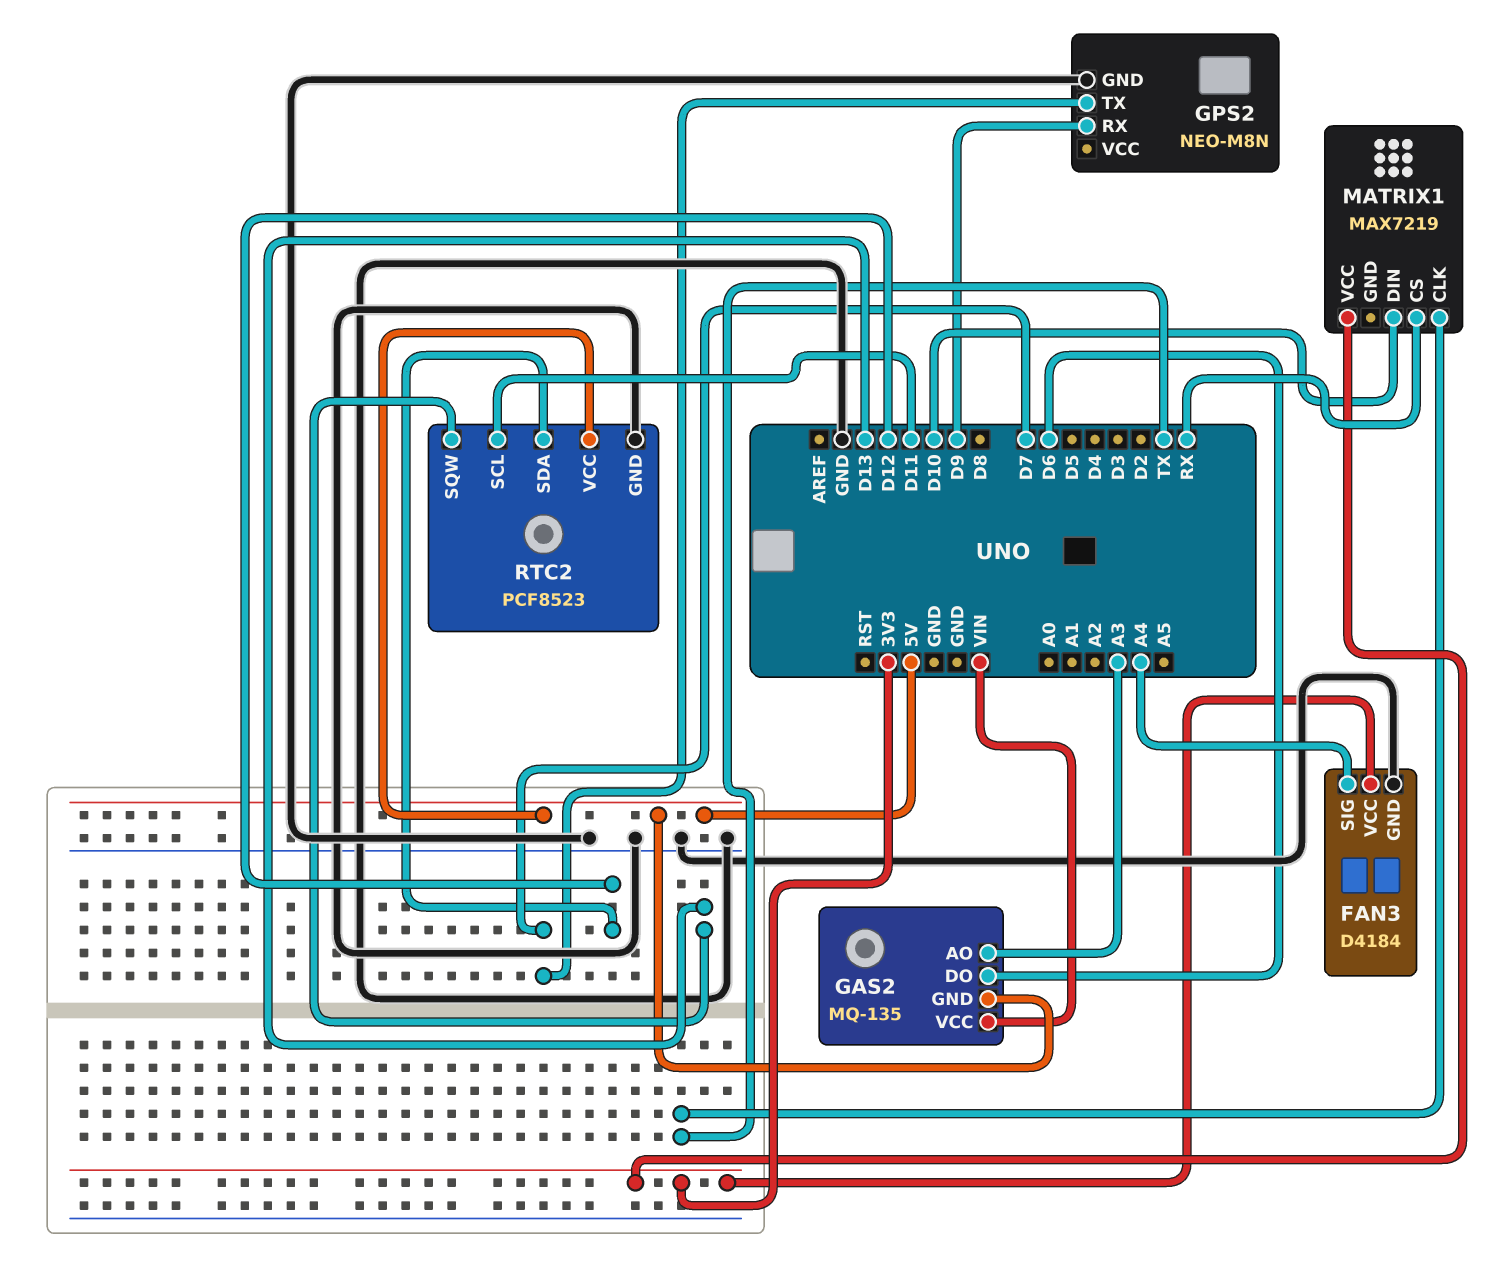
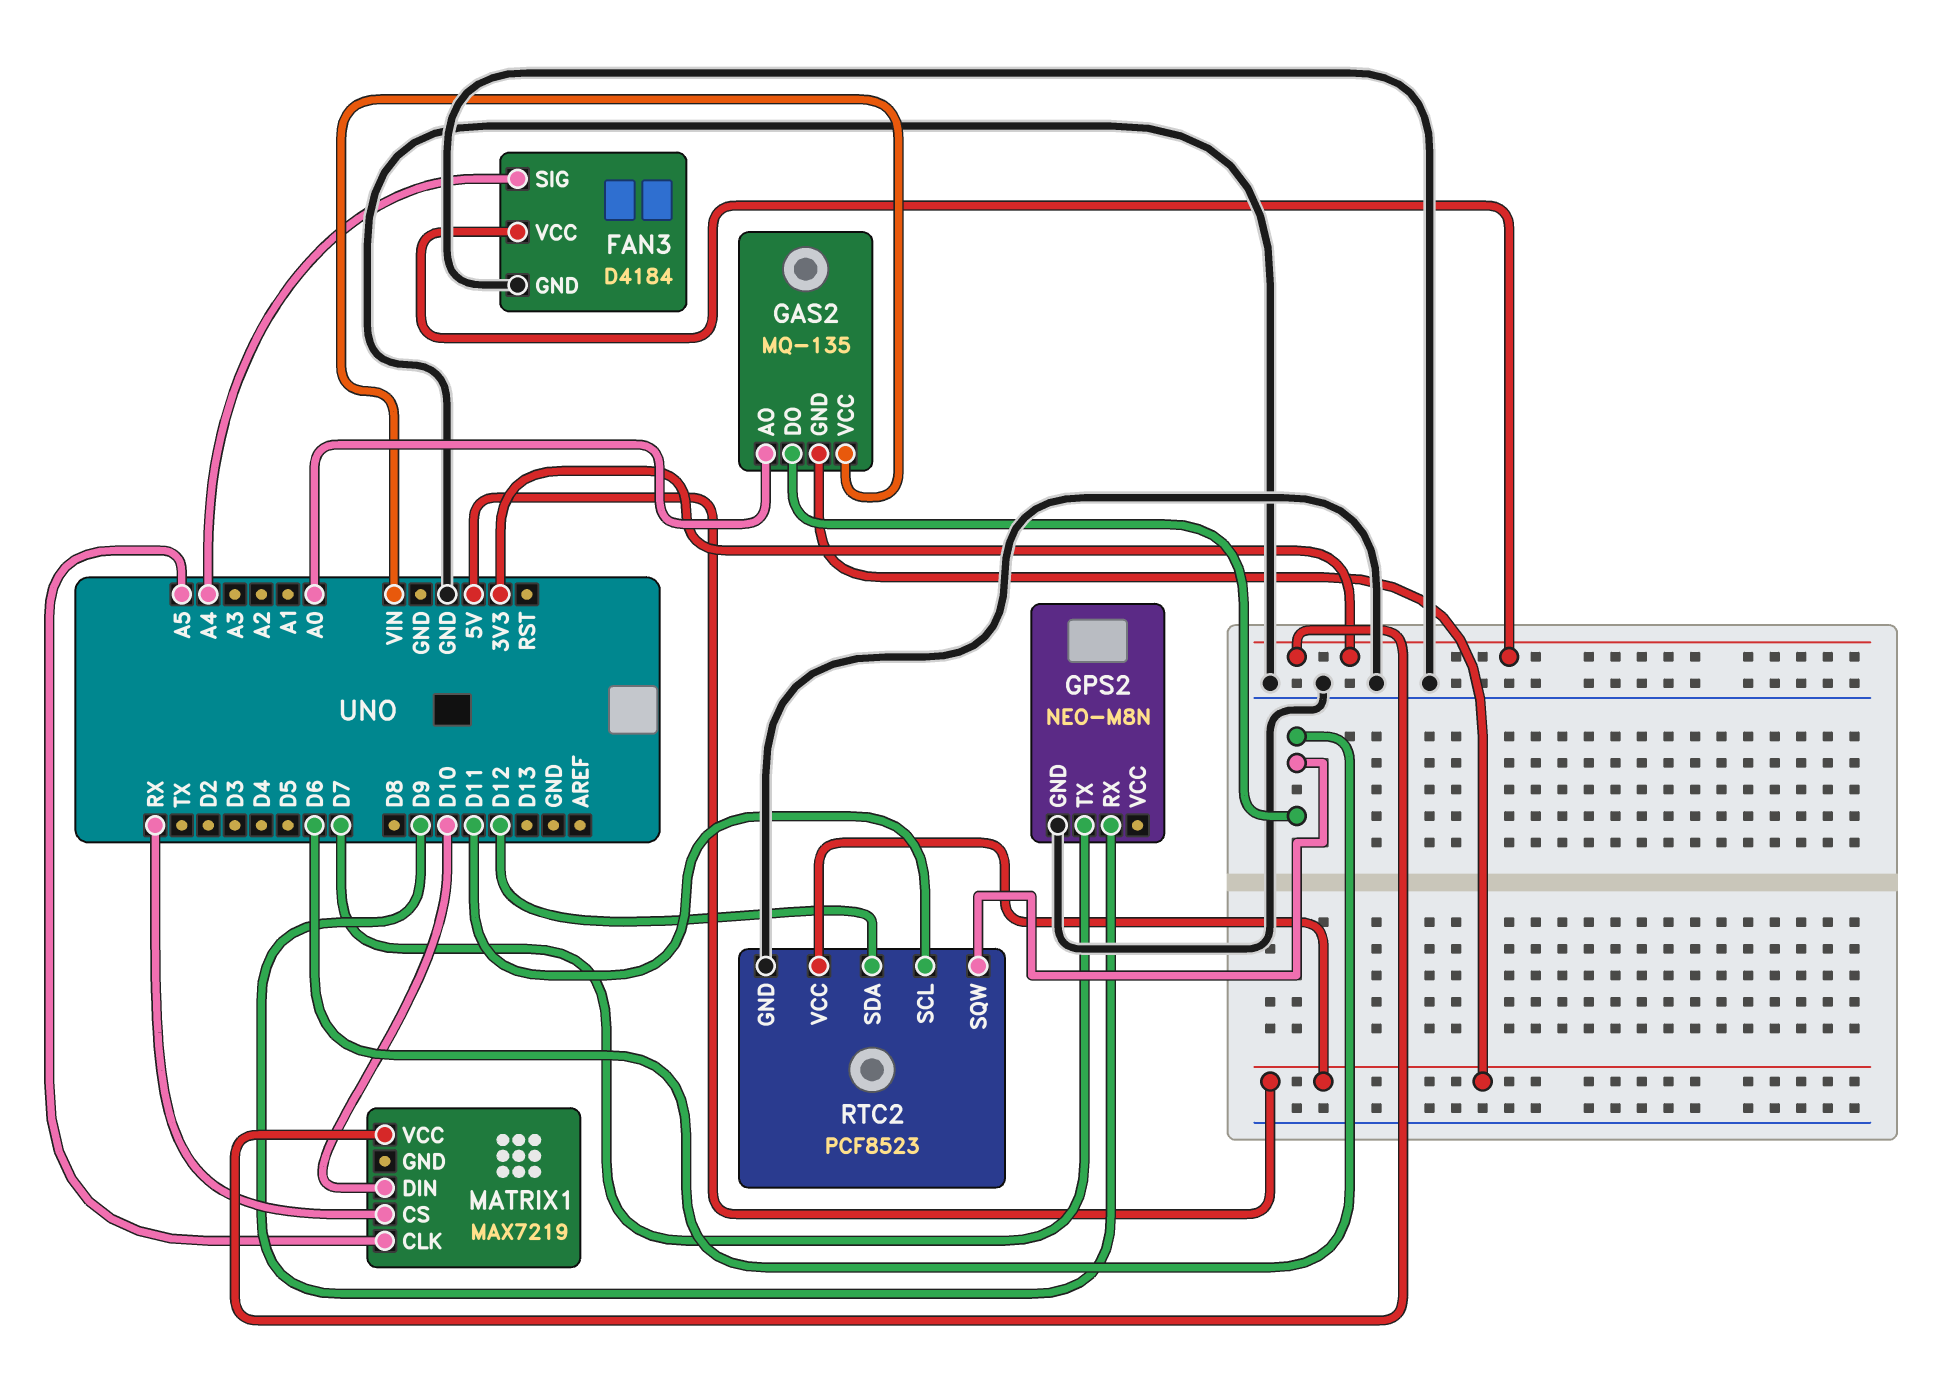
GAS2 pin AO: A3 -> A0
MATRIX1 pin CLK: TX -> A5
RTC2 pin SQW: D13 -> D6

